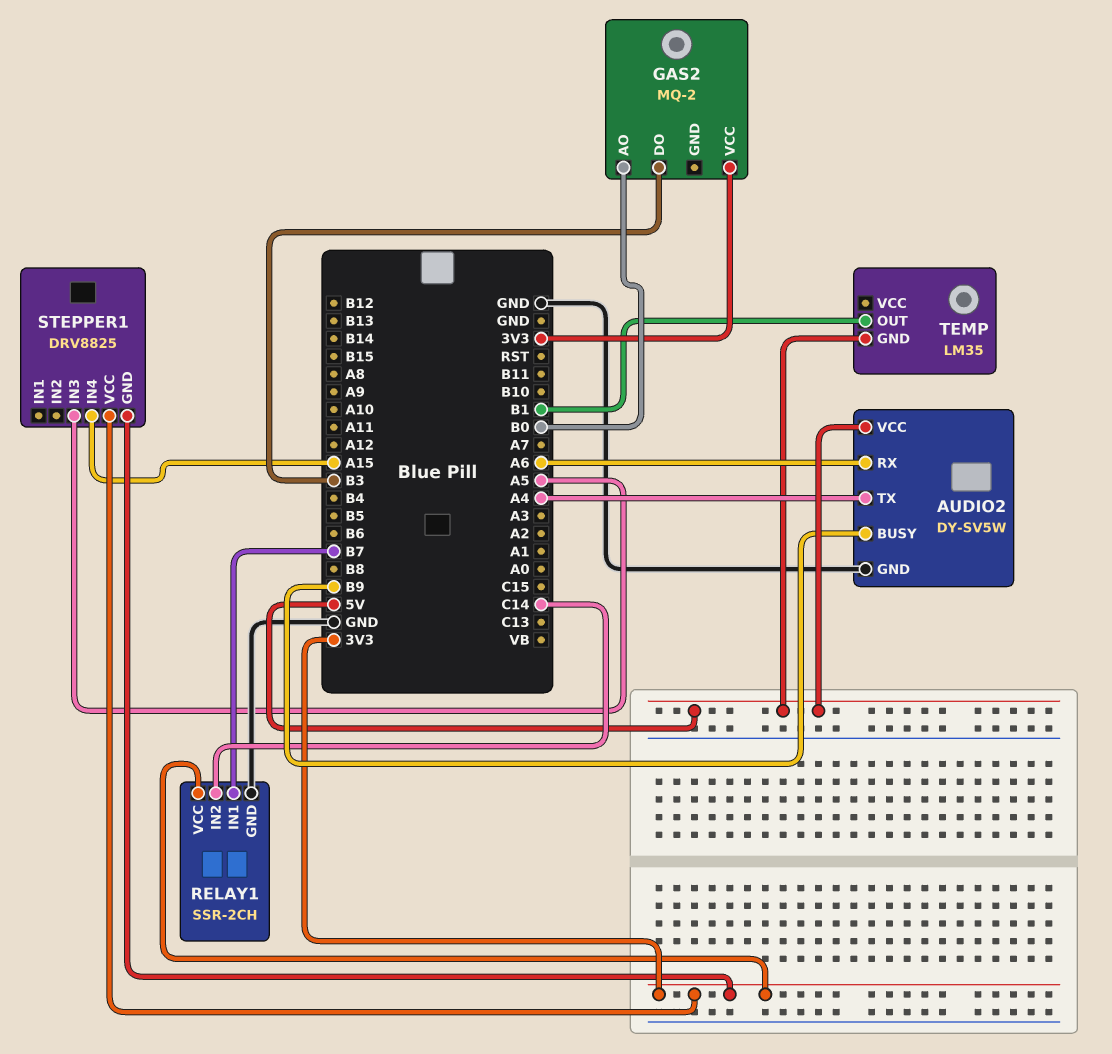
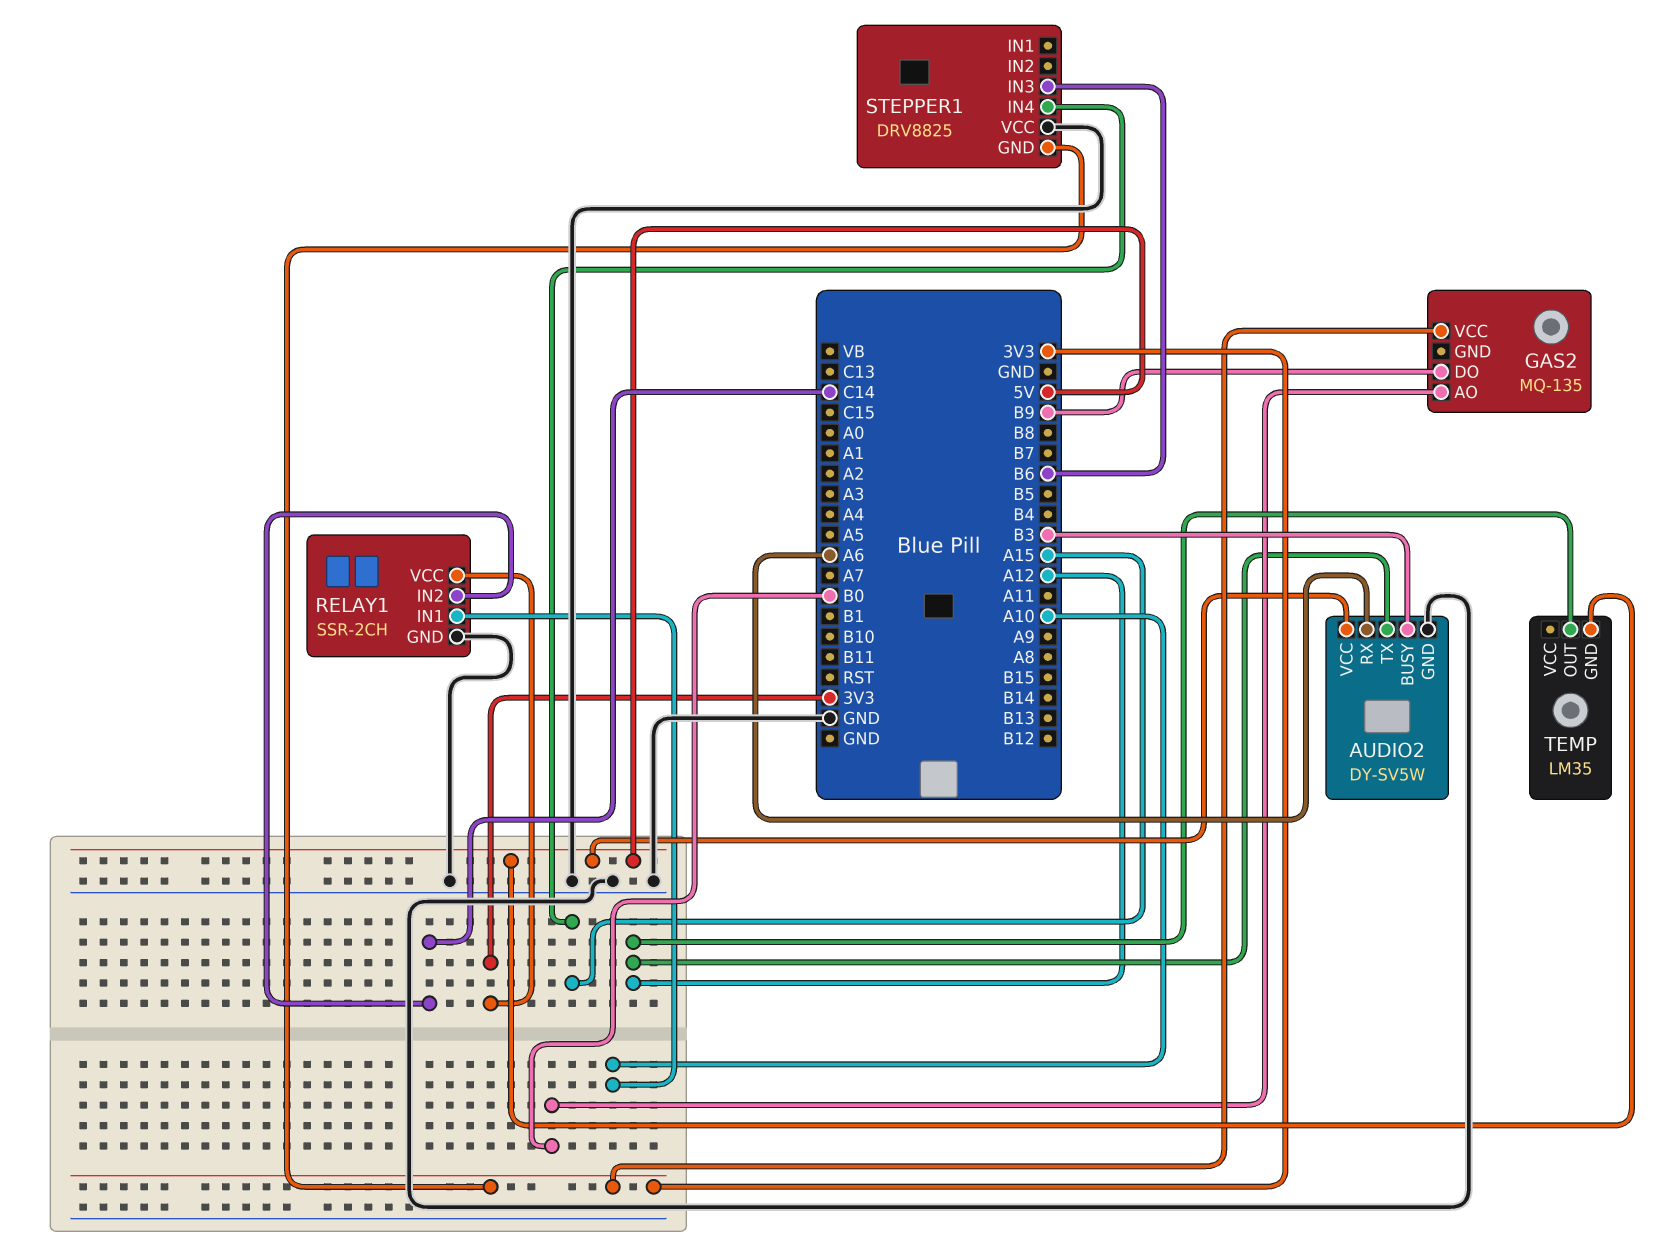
AUDIO2 pin BUSY: B9 -> B3
AUDIO2 pin TX: A4 -> A12
GAS2: MQ-2 -> MQ-135
GAS2 pin DO: B3 -> B9
RELAY1 pin IN1: B7 -> A10
STEPPER1 pin IN3: A5 -> B6
STEPPER1 pin VCC: 3V3 -> GND
TEMP pin OUT: B1 -> A12

